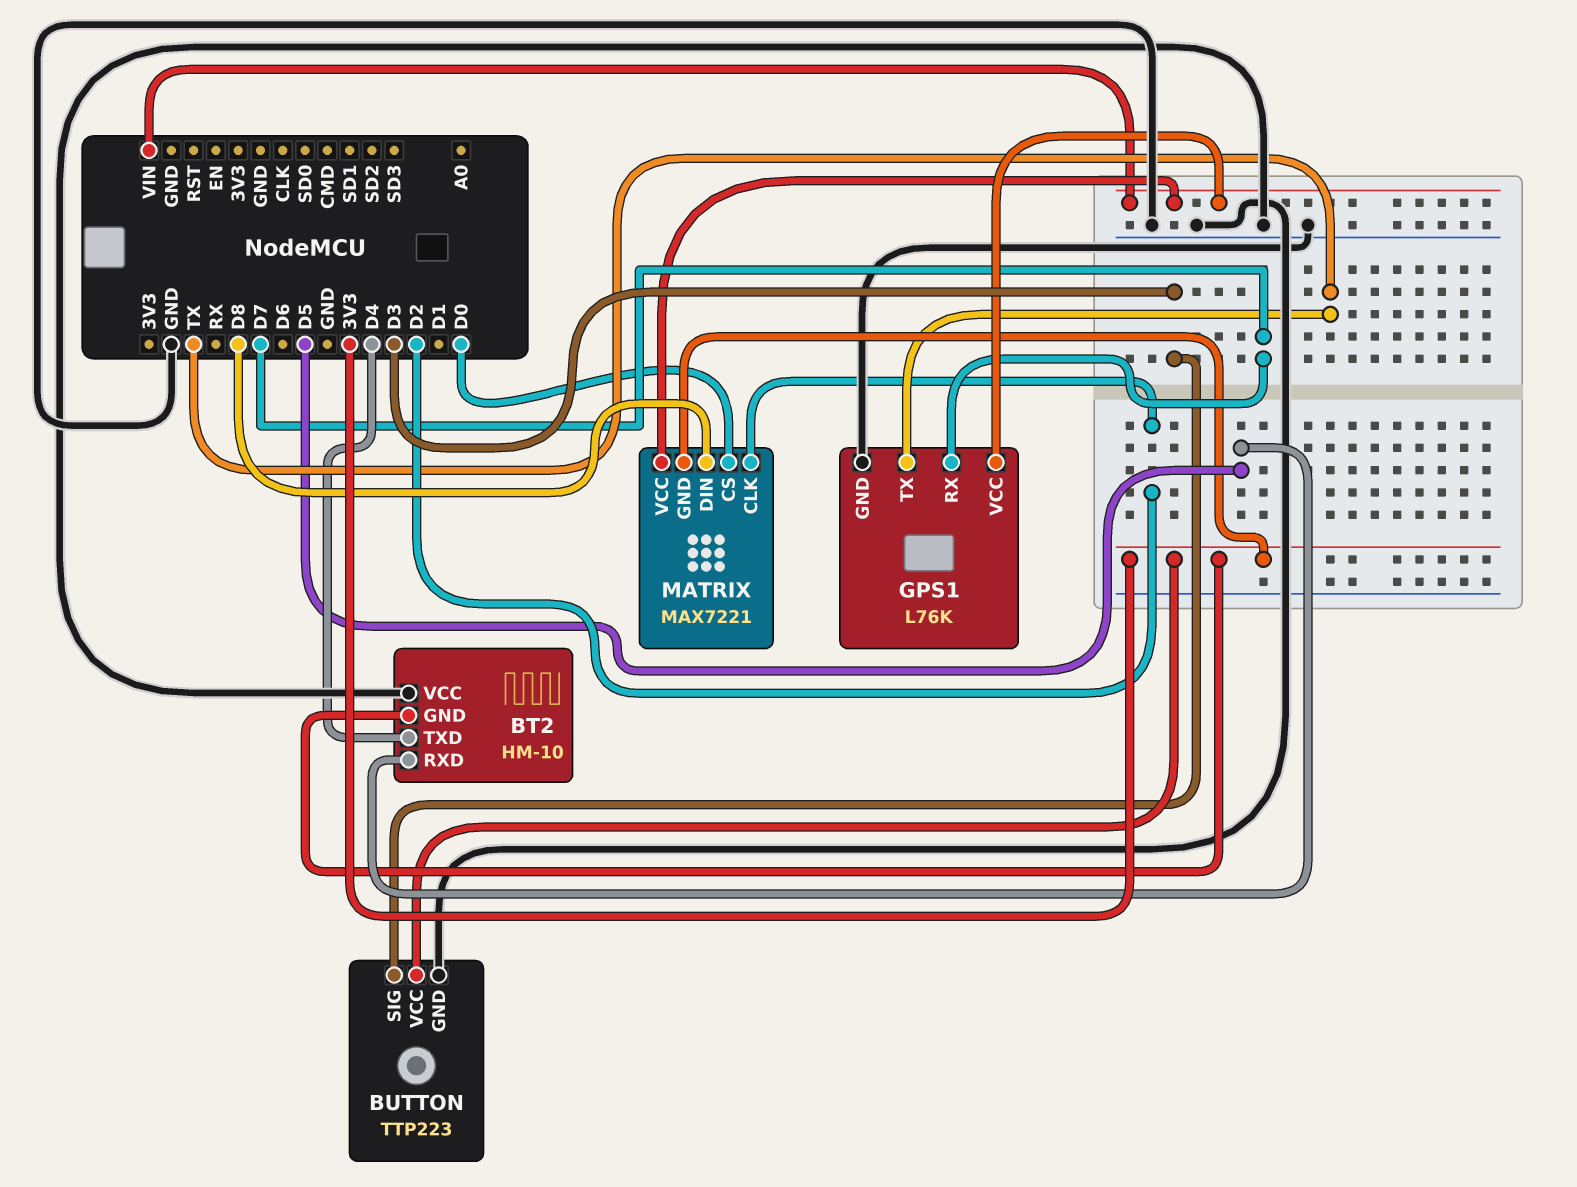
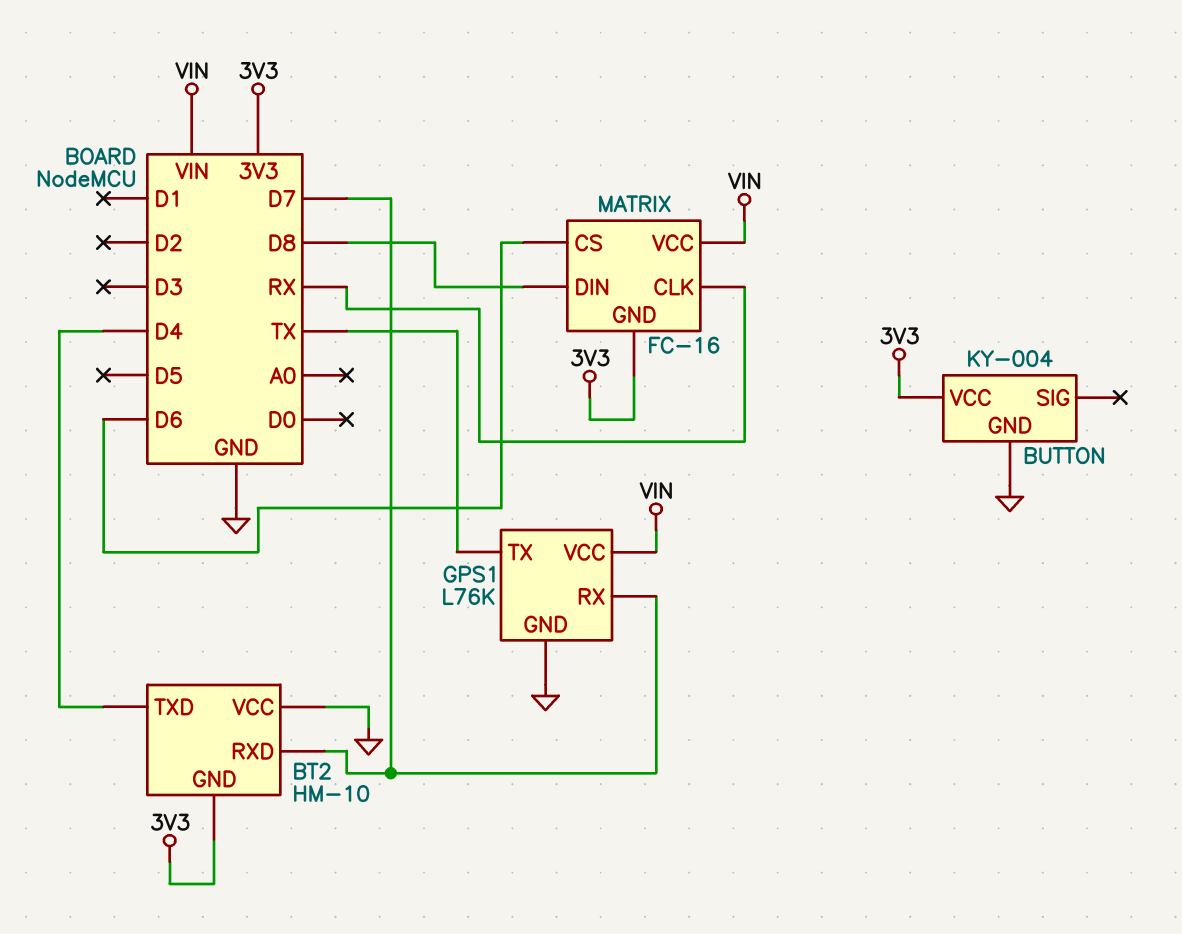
BT2 pin RXD: D5 -> D7
BUTTON: TTP223 -> KY-004
BUTTON pin SIG: D3 -> none
MATRIX: MAX7221 -> FC-16
MATRIX pin CLK: D2 -> RX
MATRIX pin CS: D0 -> D6

